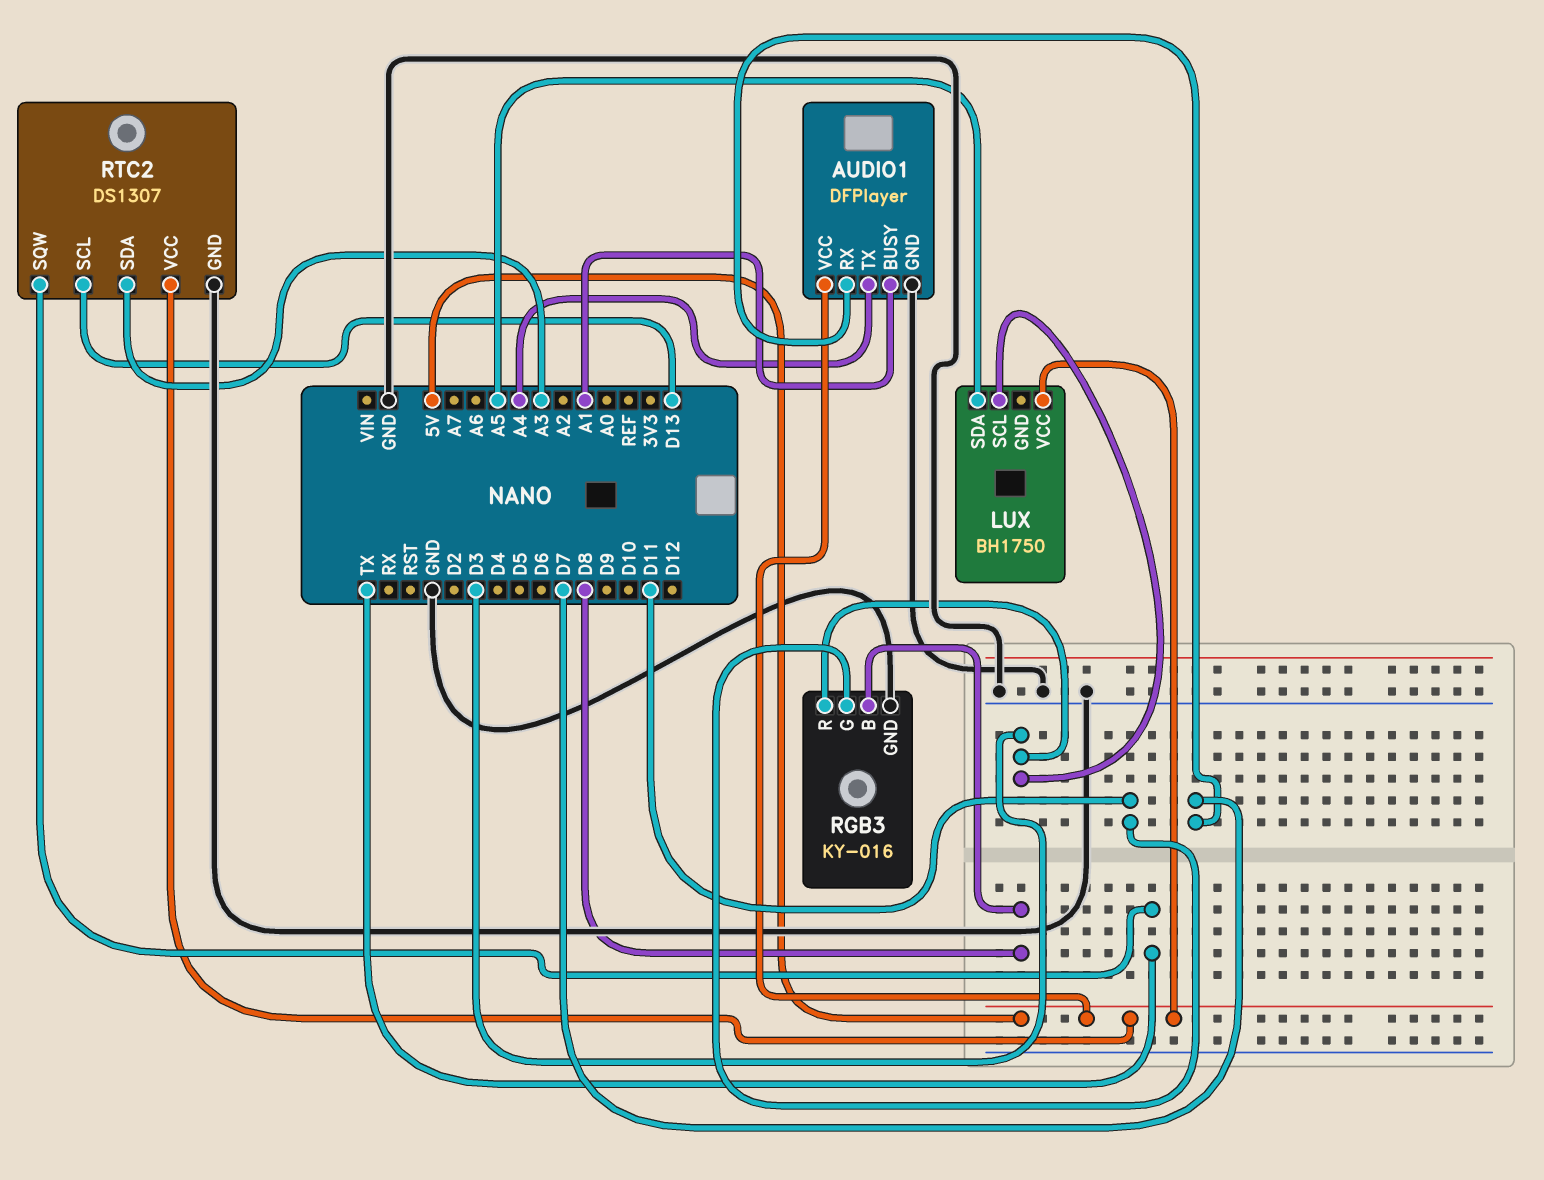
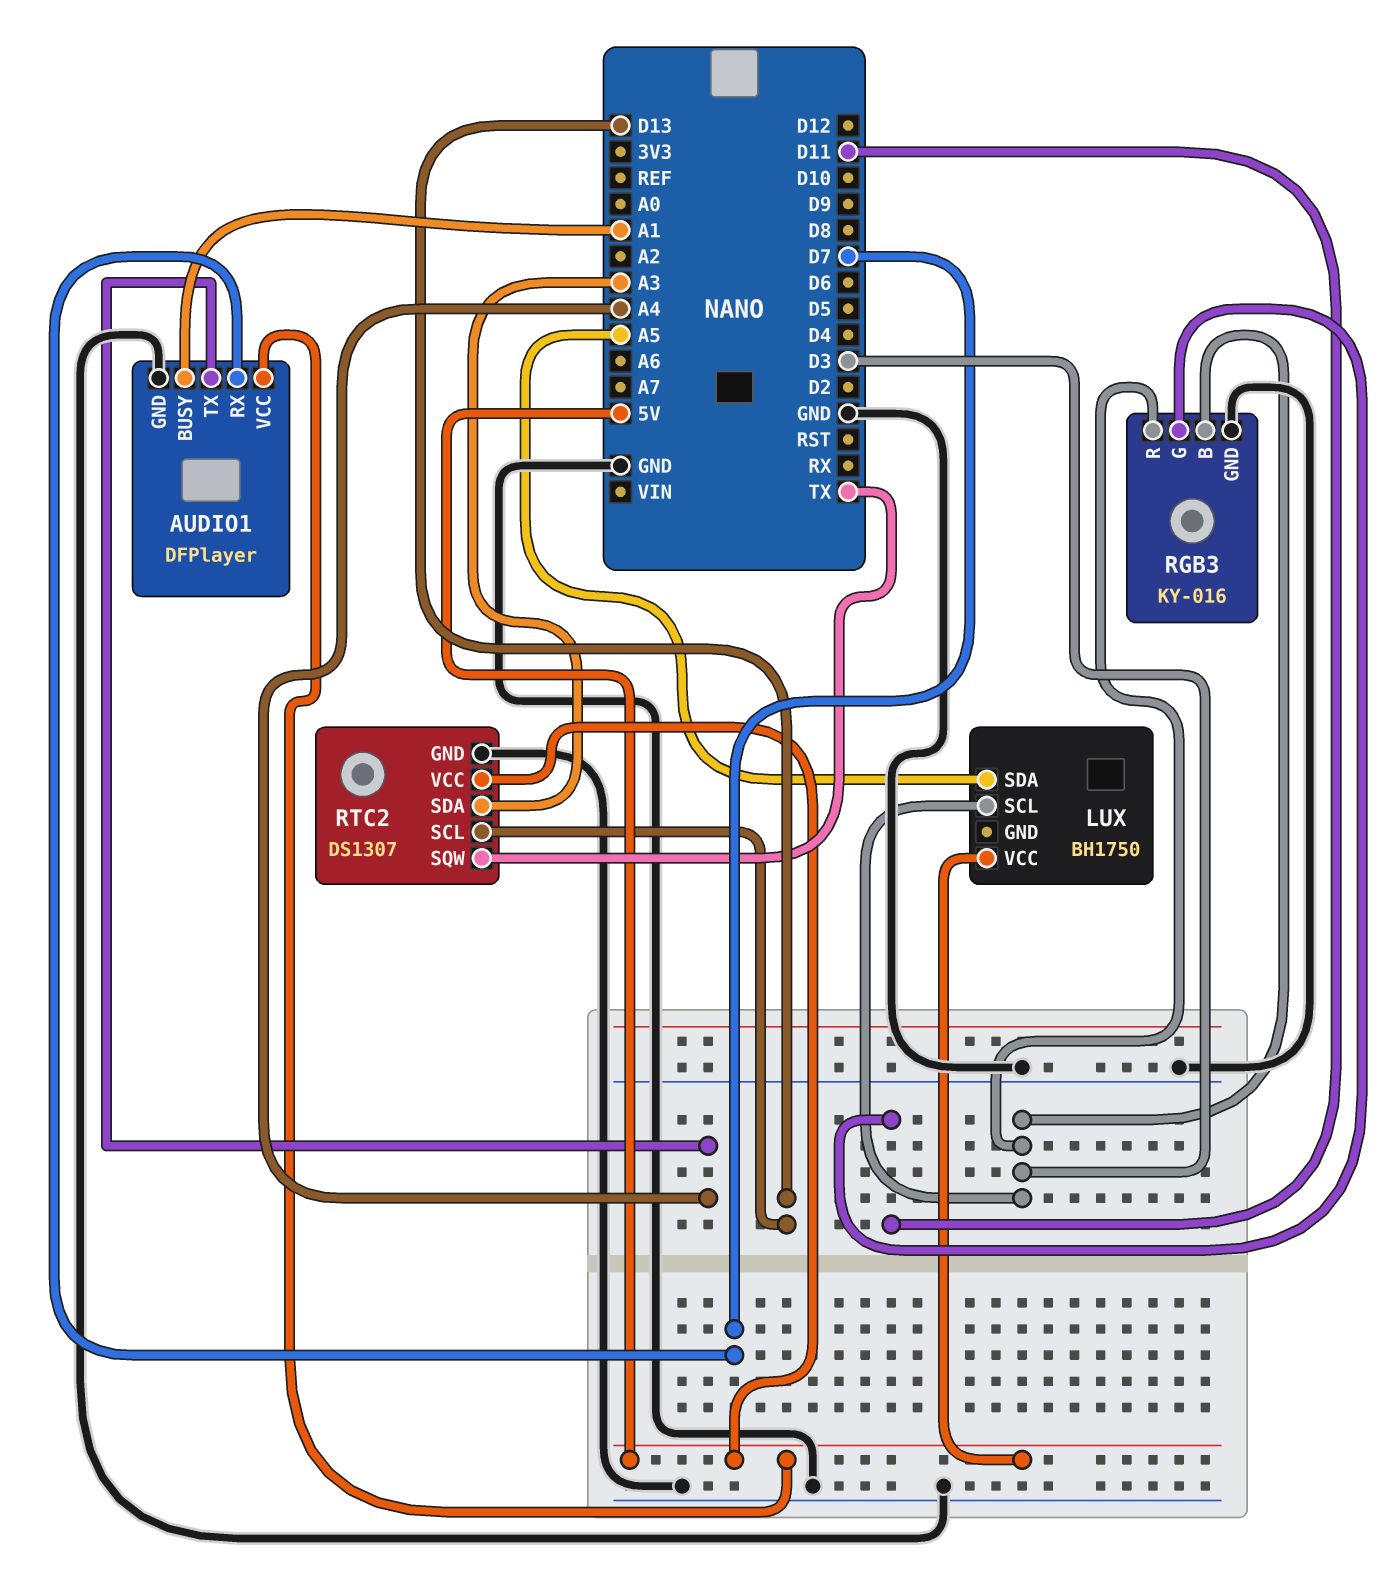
RGB3 pin B: D8 -> D3

